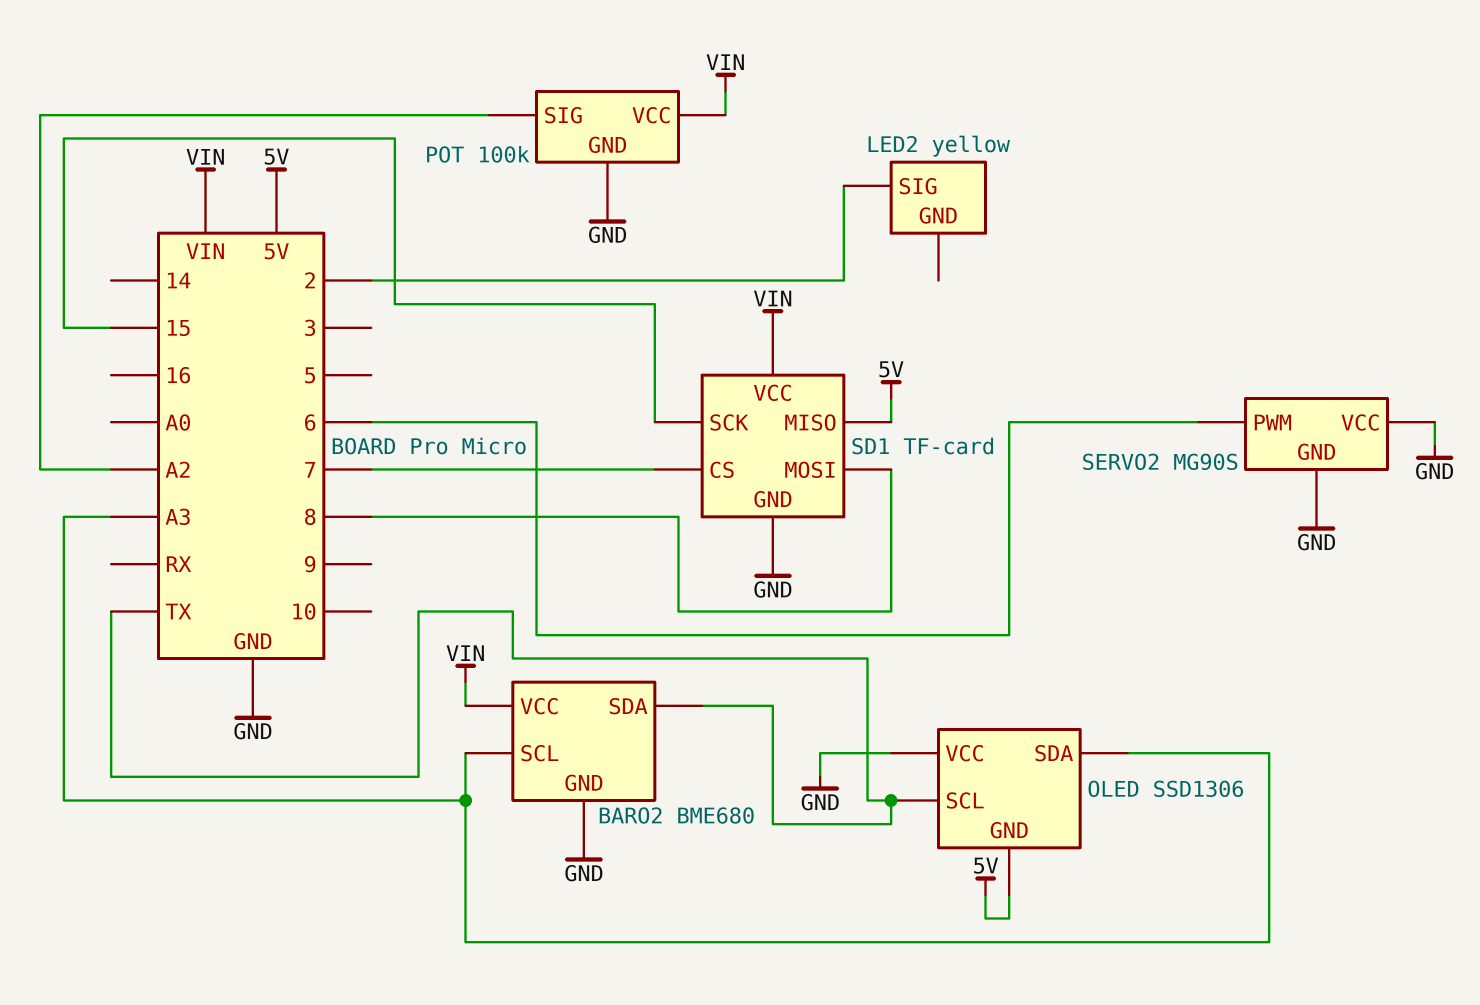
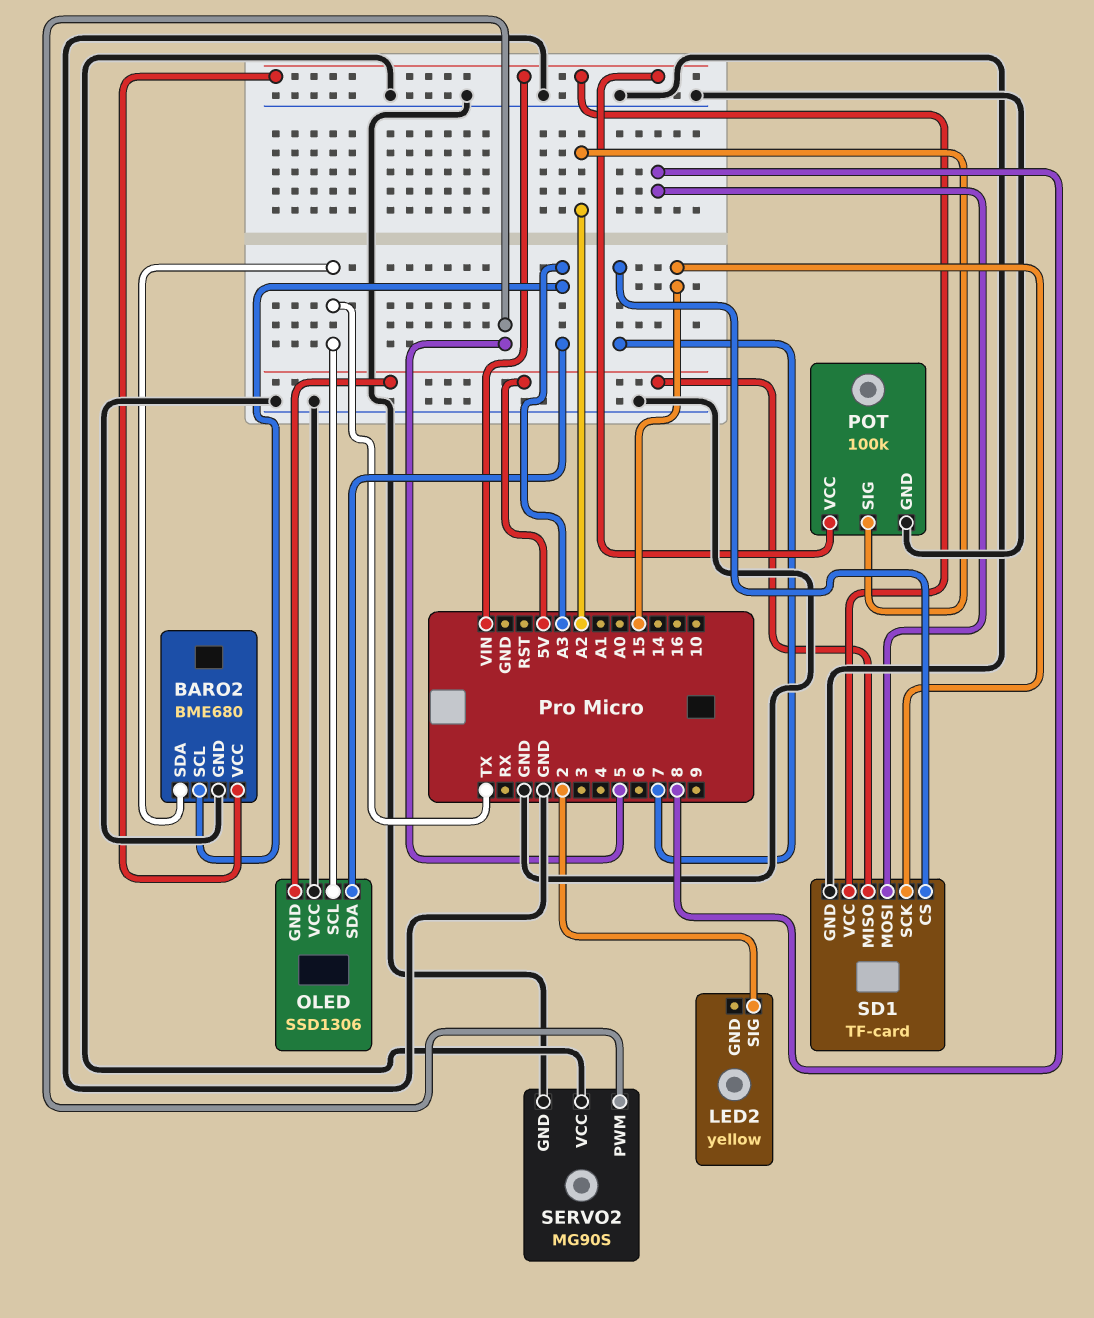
SERVO2 pin PWM: 6 -> 5

